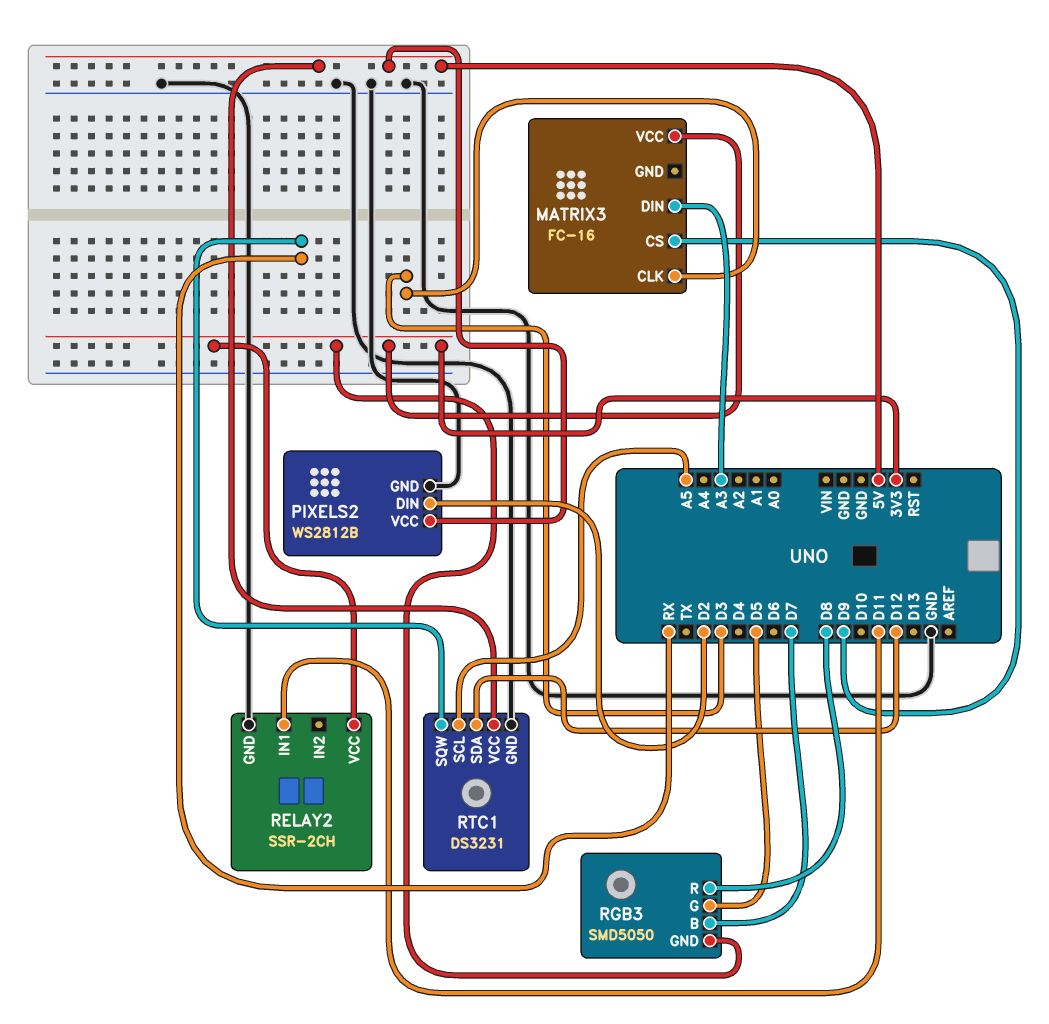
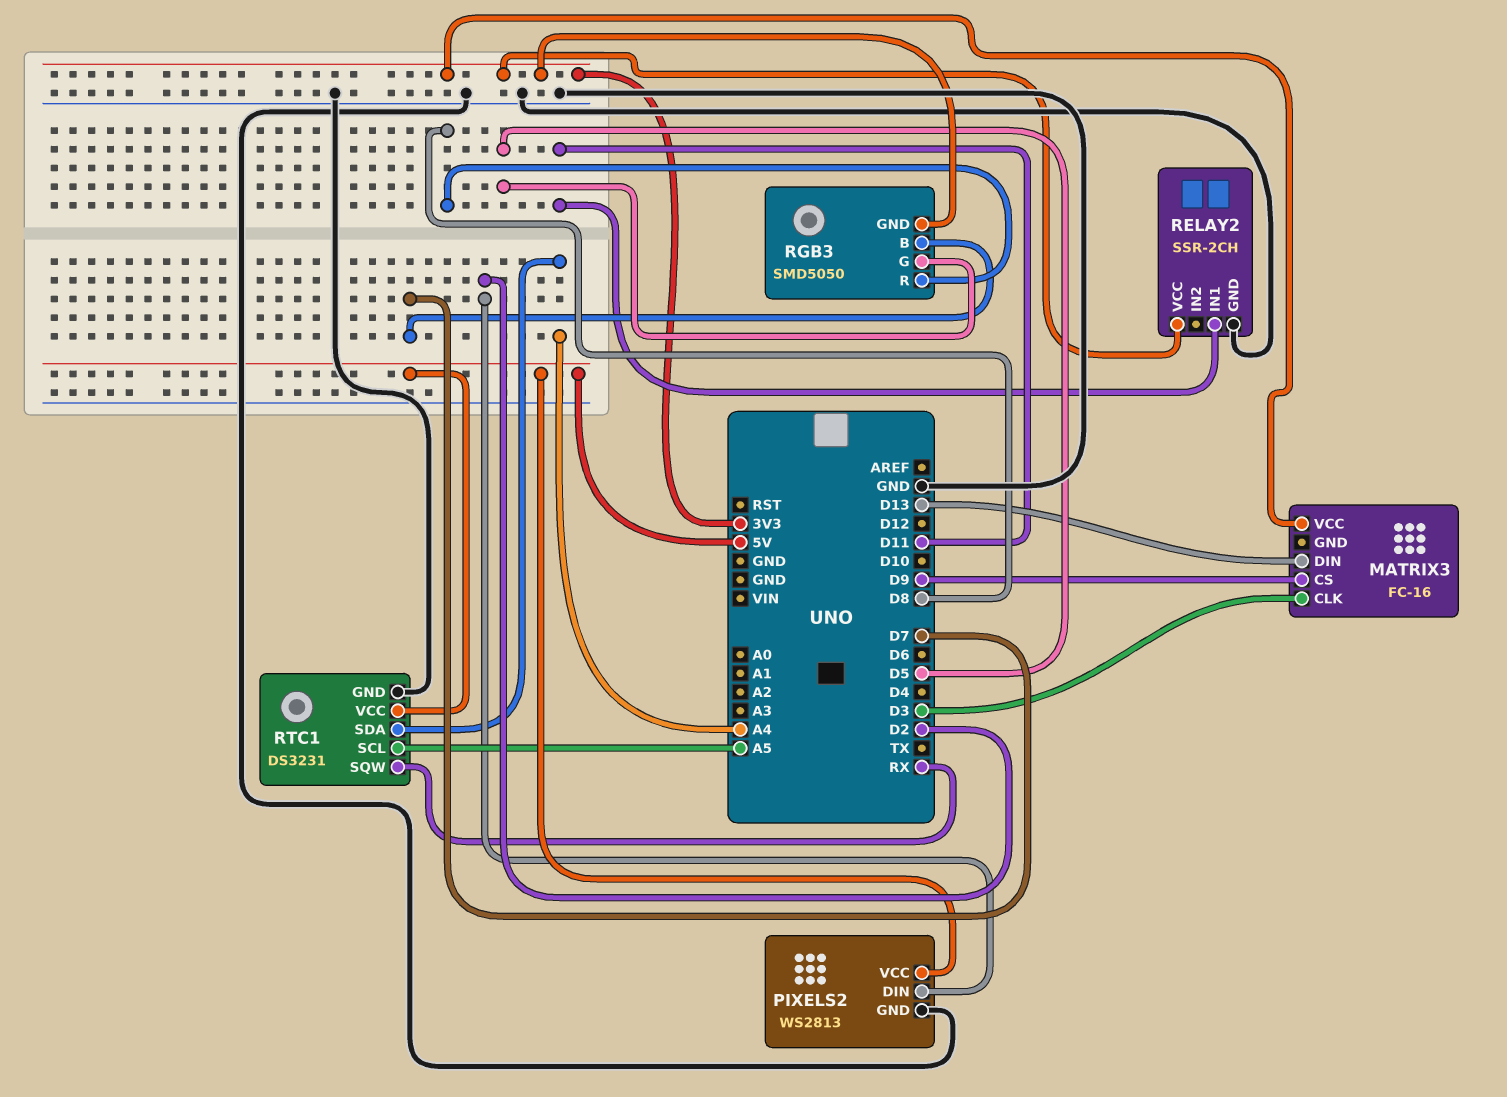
MATRIX3 pin DIN: A3 -> D13
PIXELS2: WS2812B -> WS2813
RTC1 pin SDA: D12 -> A4

